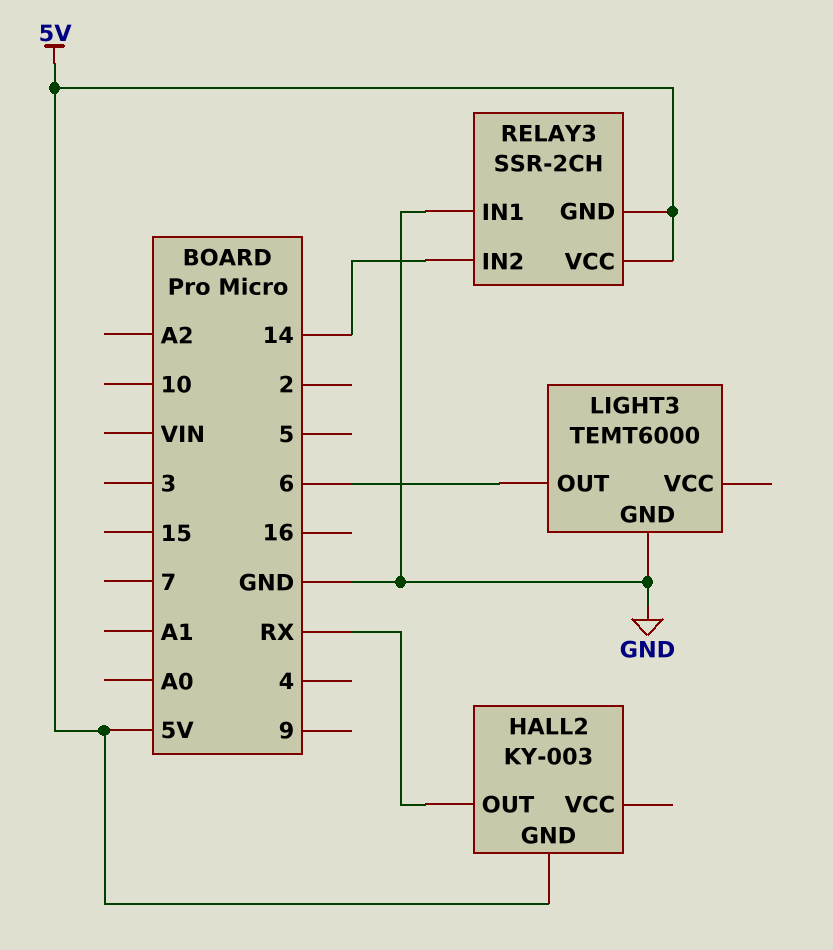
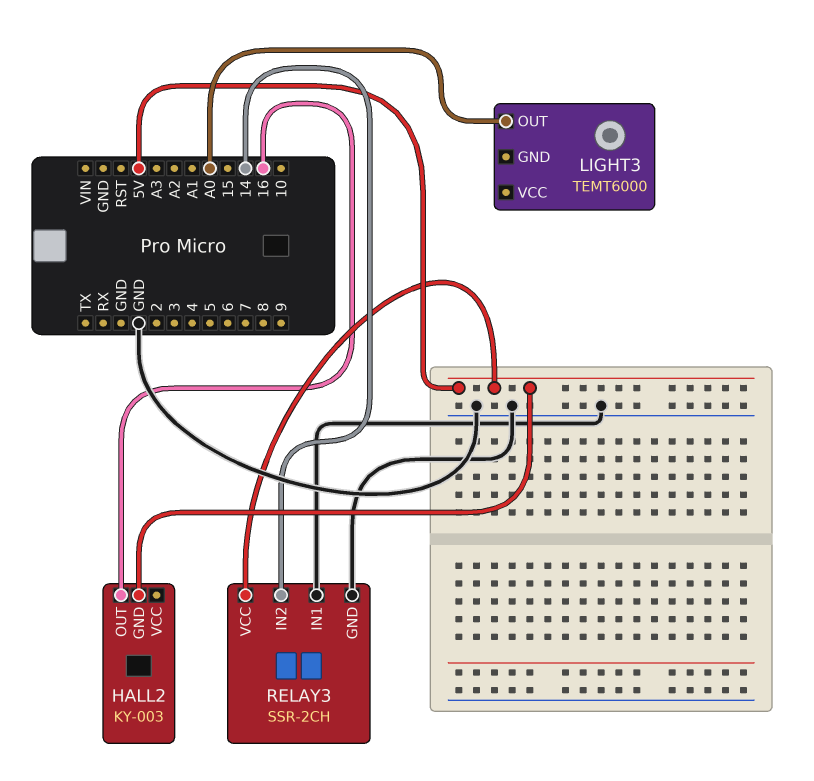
HALL2 pin OUT: RX -> 16
LIGHT3 pin GND: GND -> none
LIGHT3 pin OUT: 6 -> A0
RELAY3 pin GND: 5V -> GND

